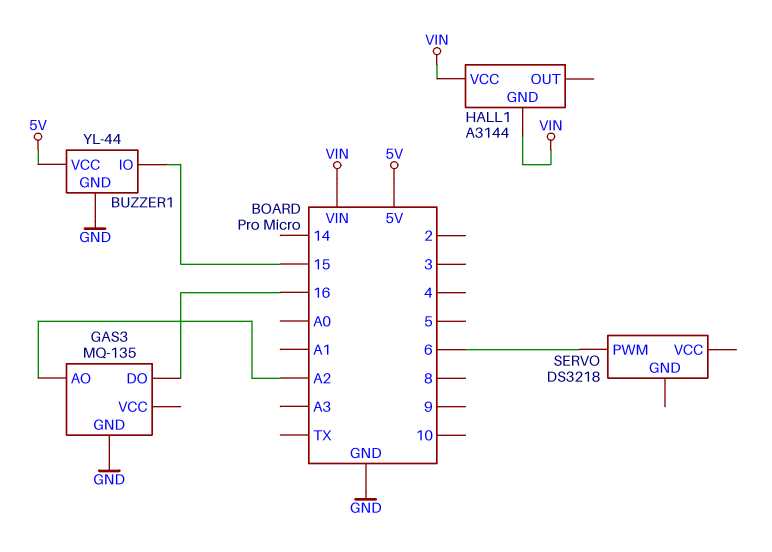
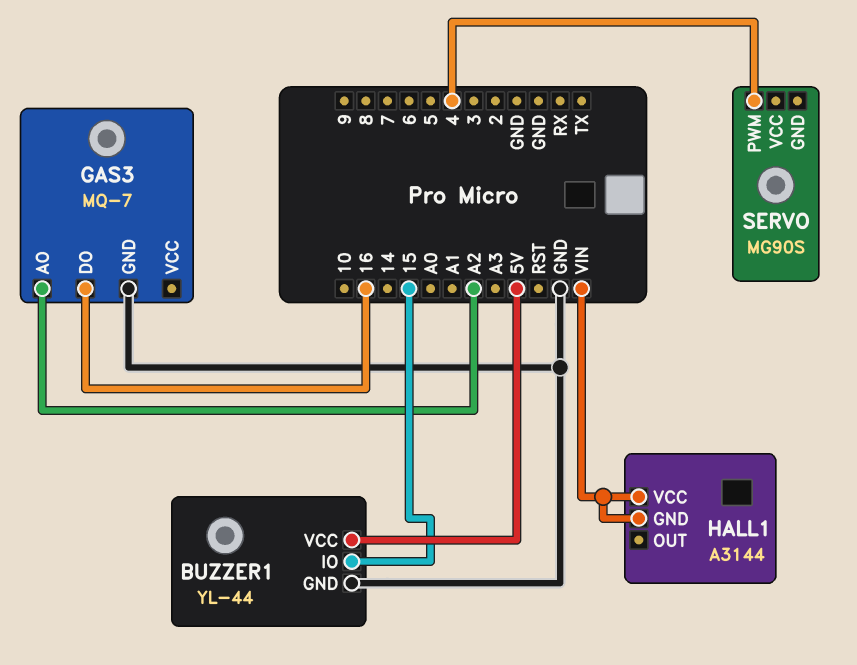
GAS3: MQ-135 -> MQ-7
SERVO: DS3218 -> MG90S
SERVO pin PWM: 6 -> 4

